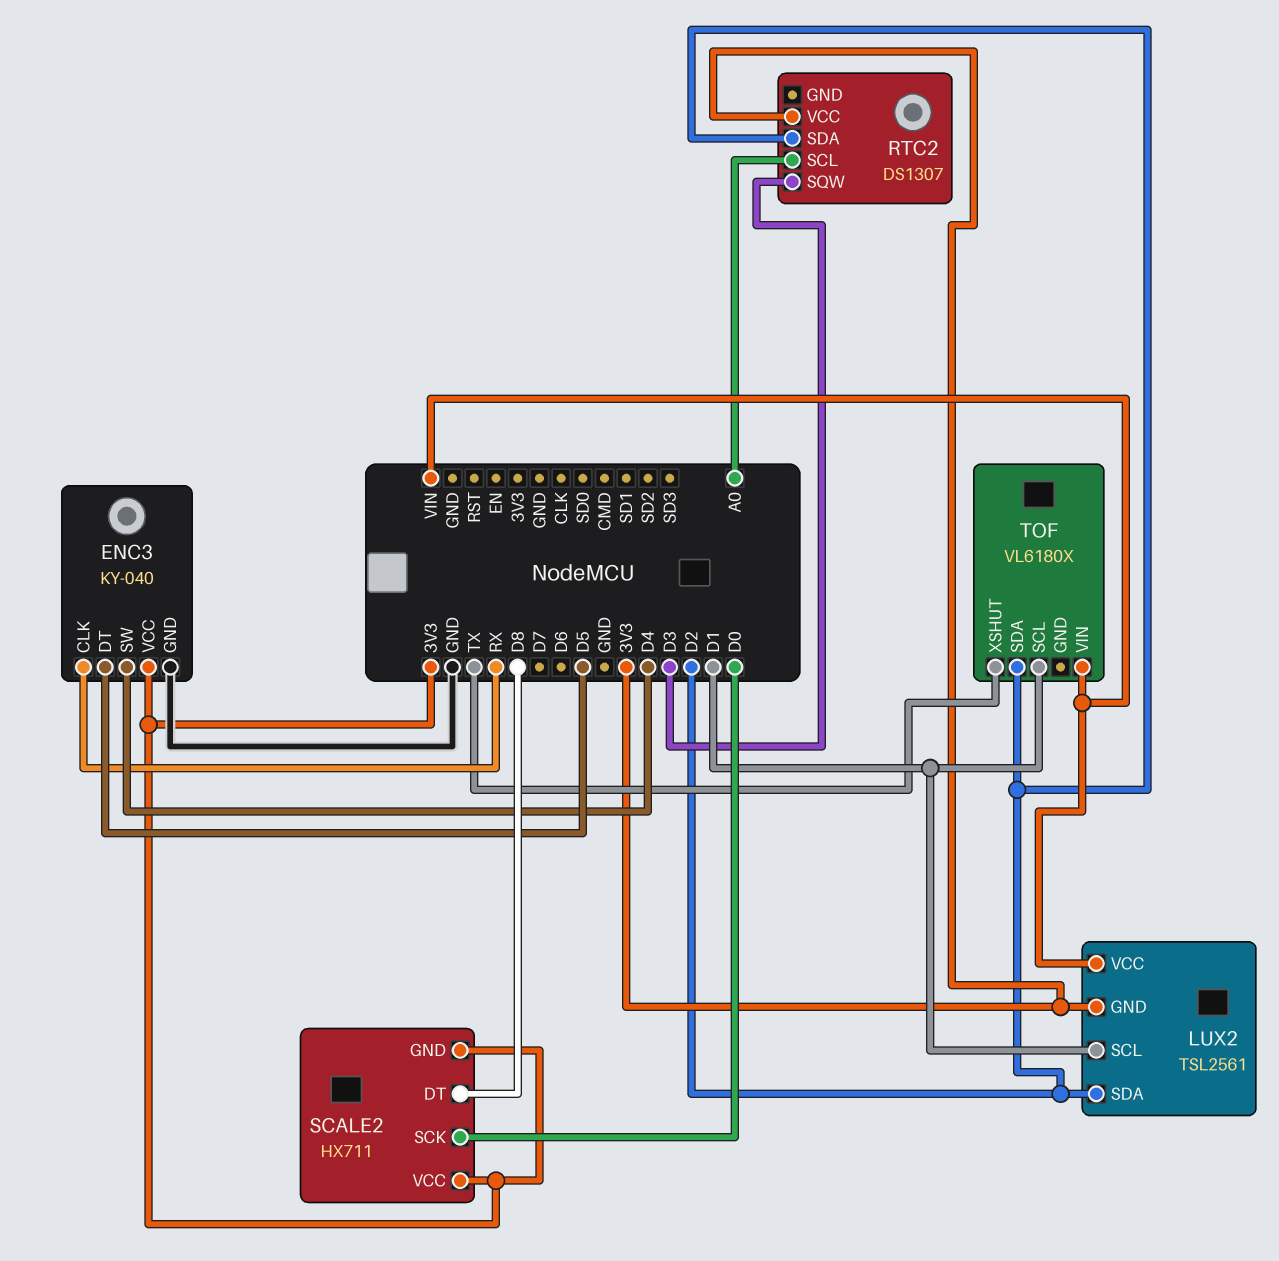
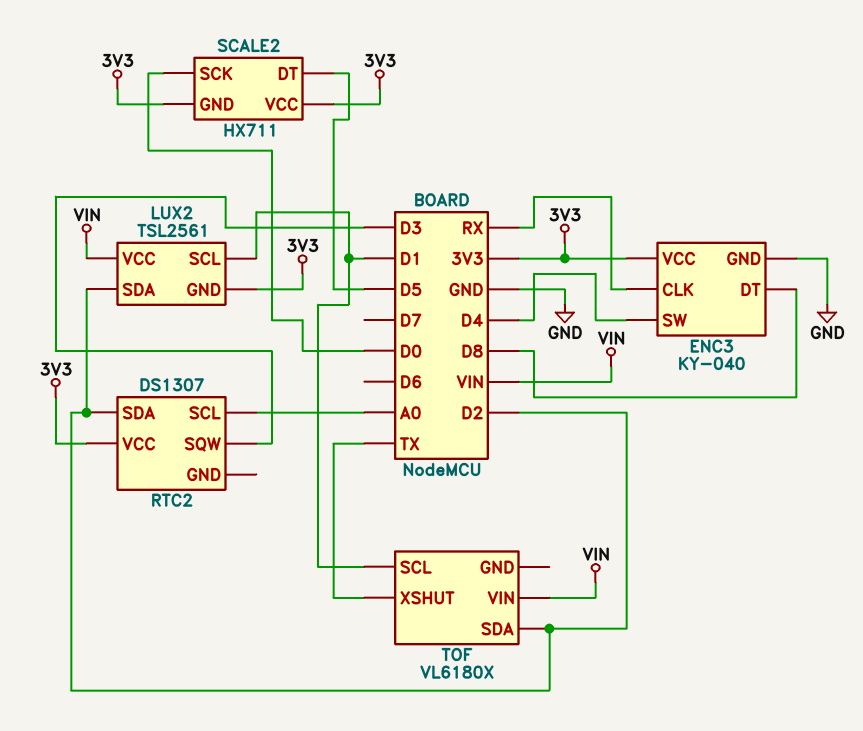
ENC3 pin DT: D5 -> D8
SCALE2 pin DT: D8 -> D5

